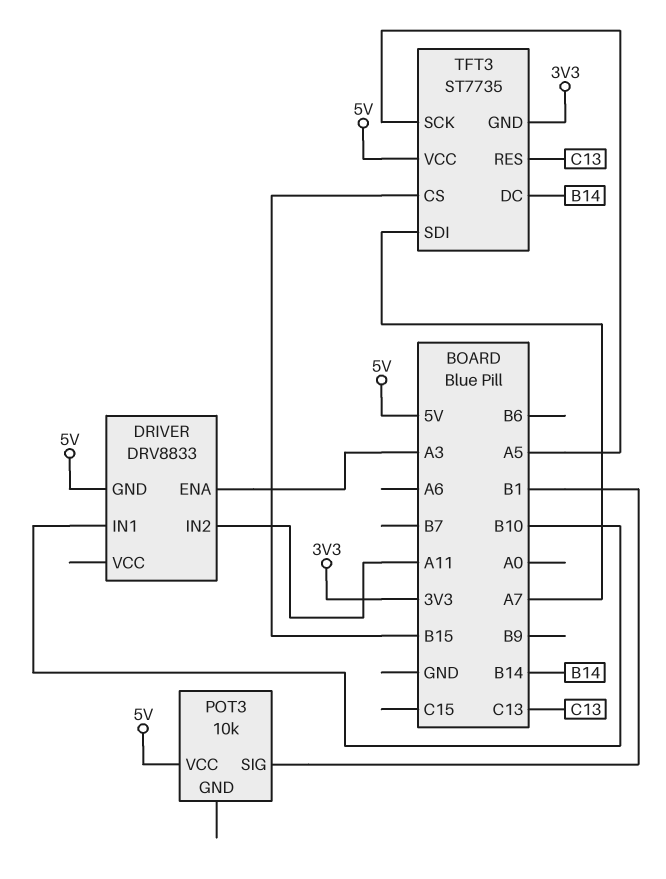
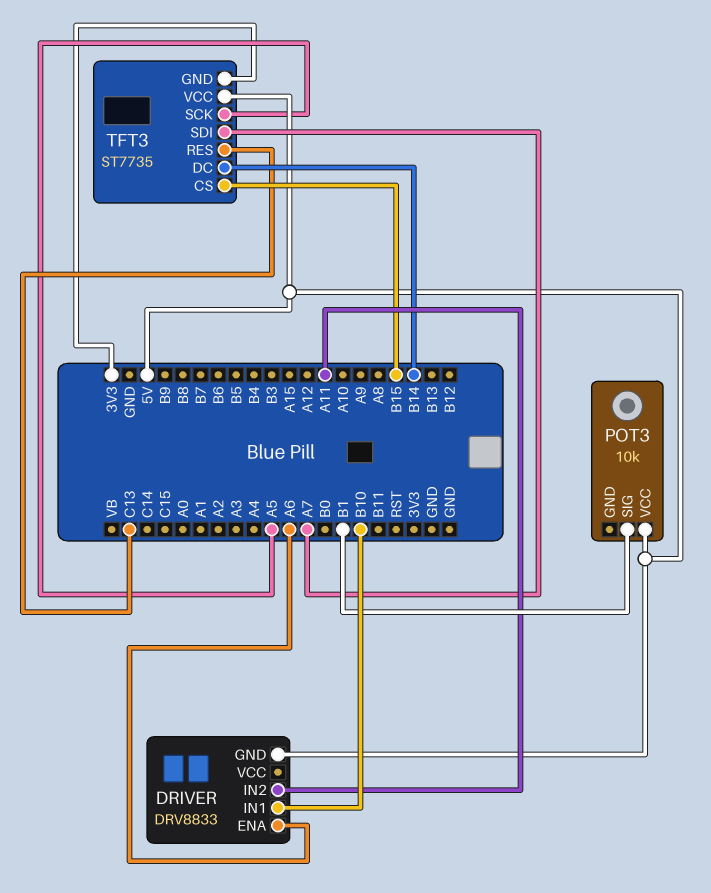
DRIVER pin ENA: A3 -> A6

